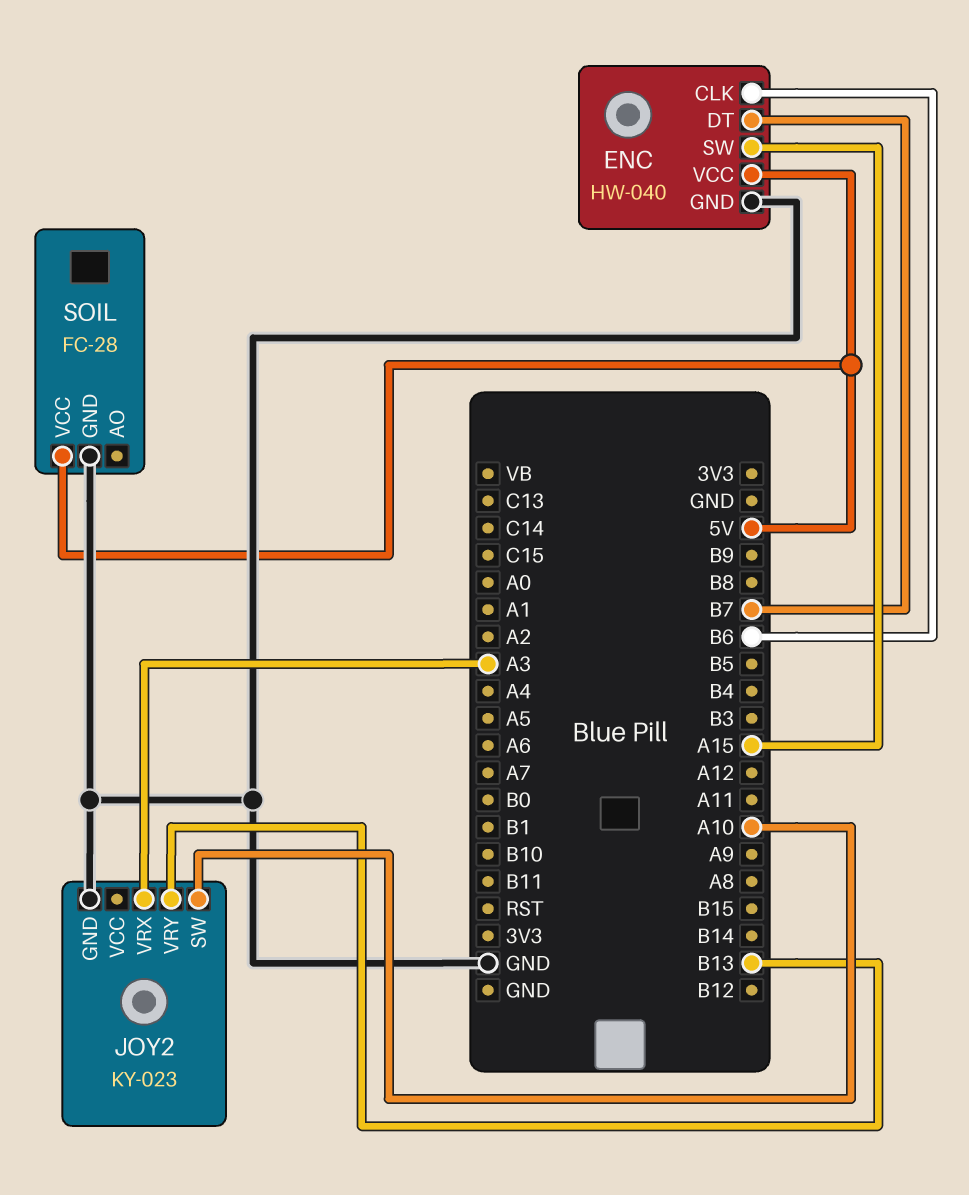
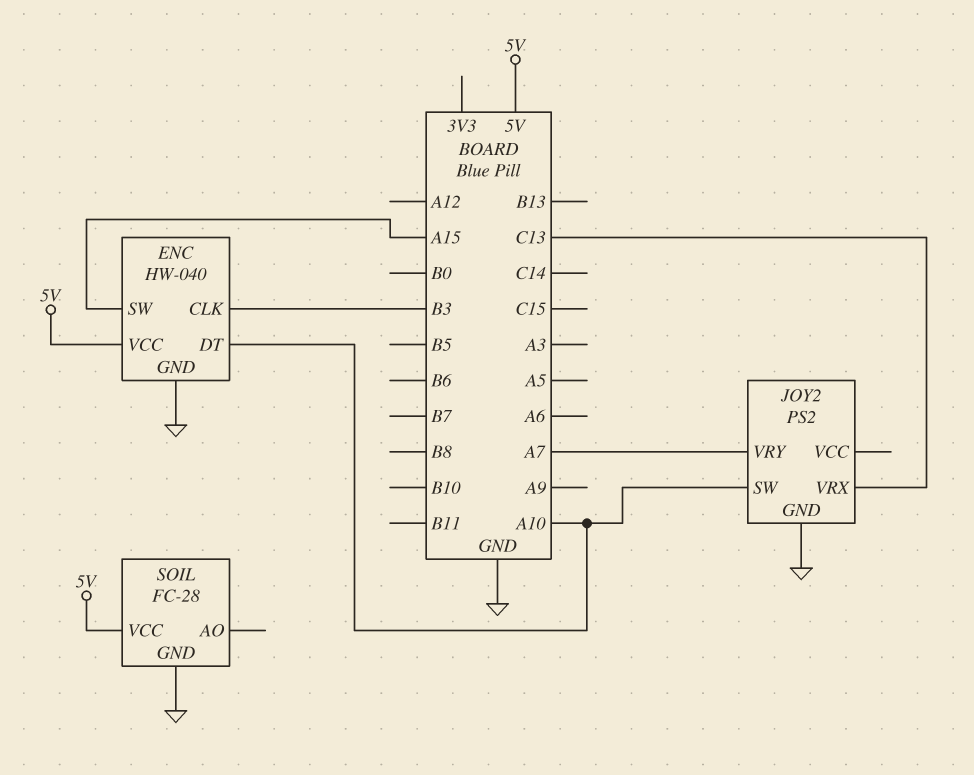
ENC pin CLK: B6 -> B3
ENC pin DT: B7 -> A10
JOY2: KY-023 -> PS2
JOY2 pin VRX: A3 -> C13
JOY2 pin VRY: B13 -> A7

